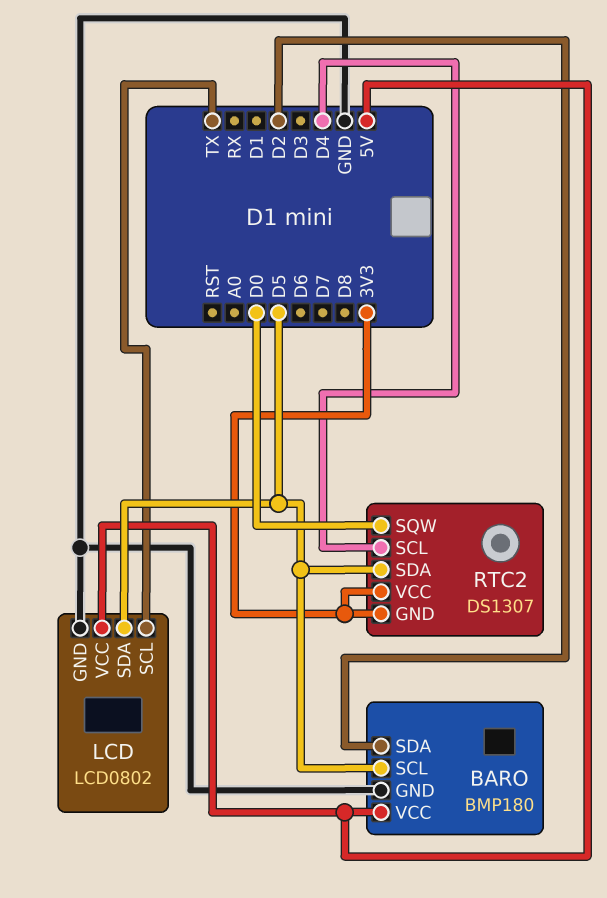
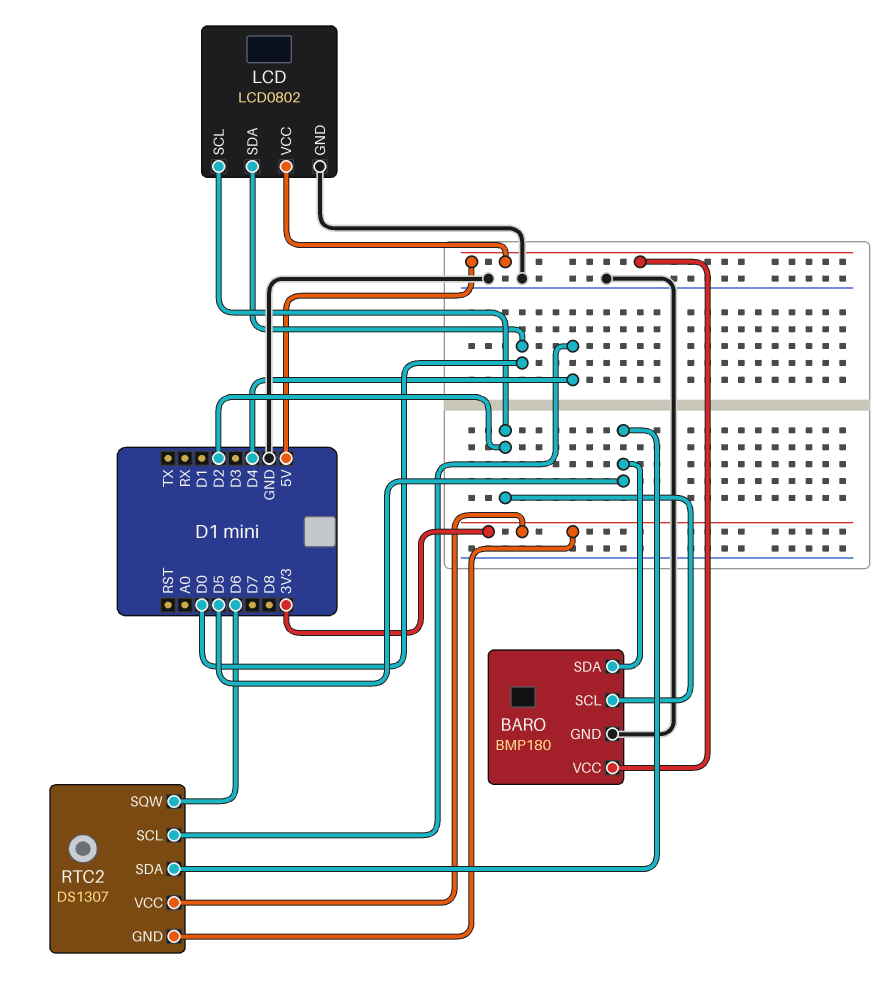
BARO pin SCL: D5 -> D2
BARO pin SDA: D2 -> D5
LCD pin SCL: TX -> D2
LCD pin SDA: D5 -> D0
RTC2 pin SQW: D0 -> D6

